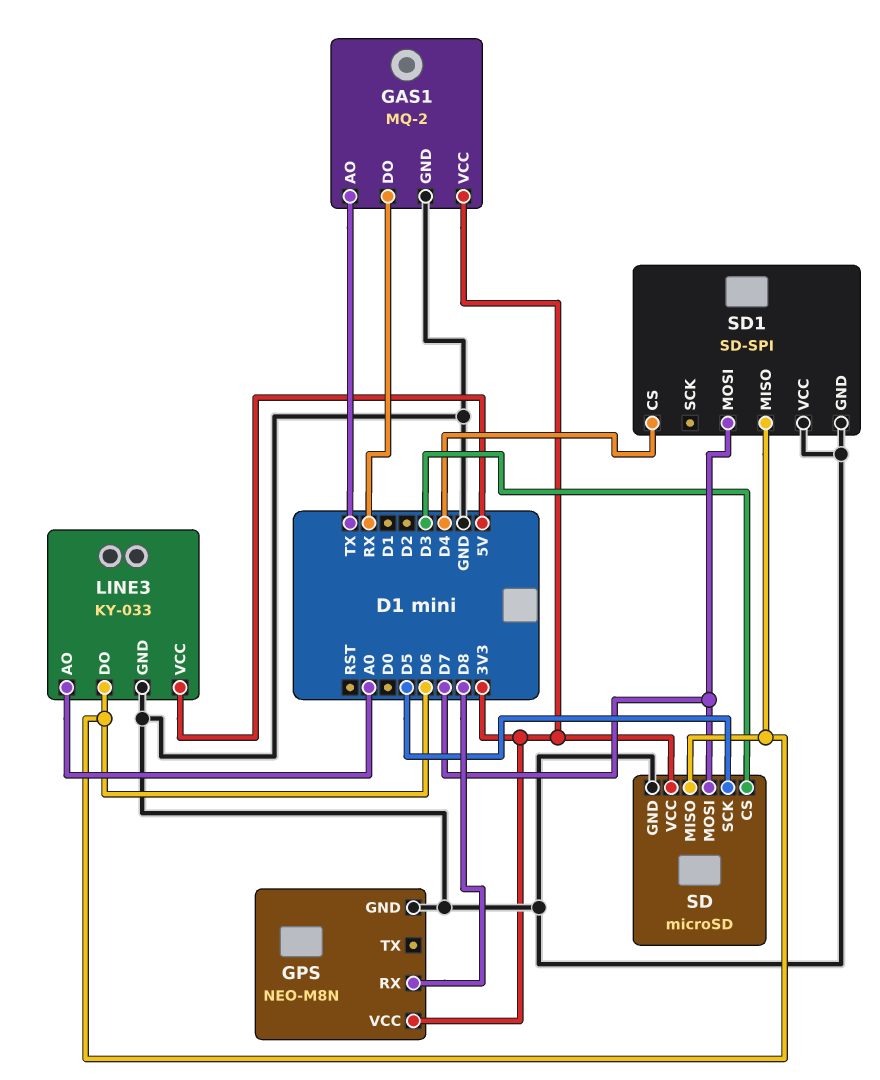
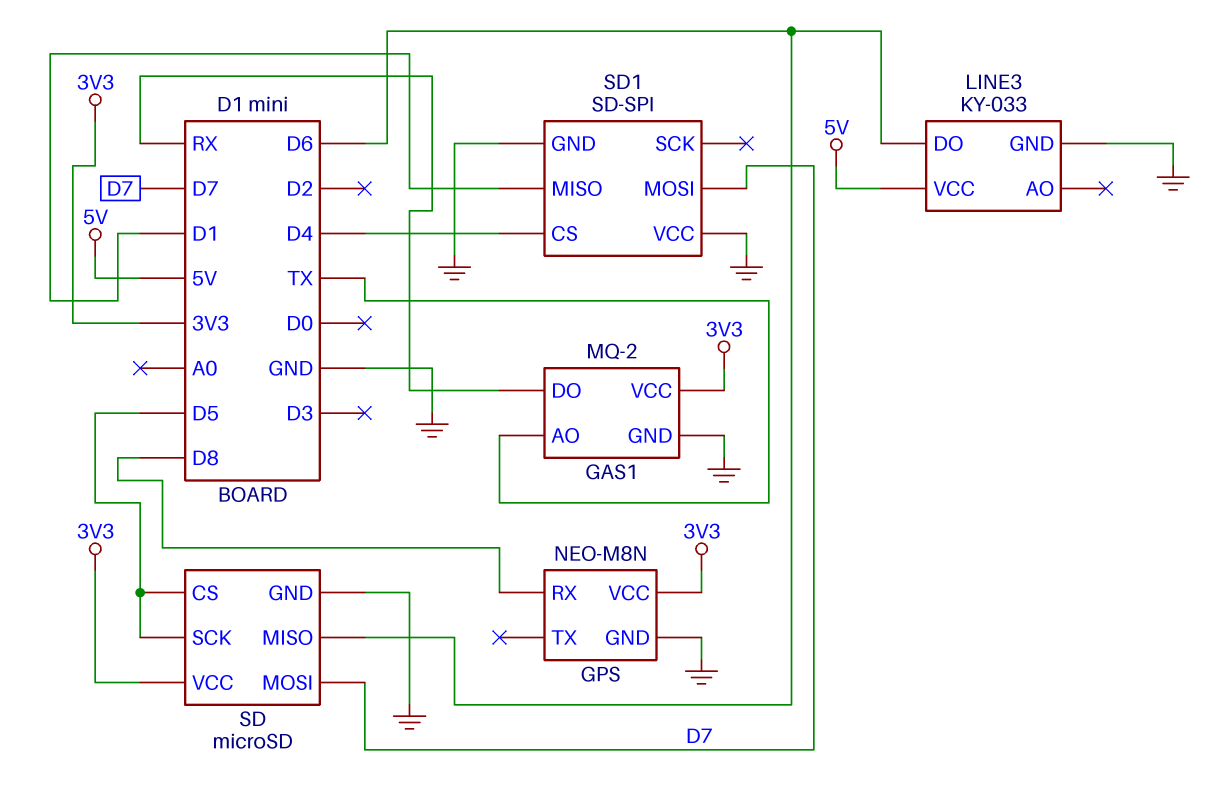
LINE3 pin AO: A0 -> none
SD pin CS: D3 -> D5
SD1 pin MISO: D6 -> D1

